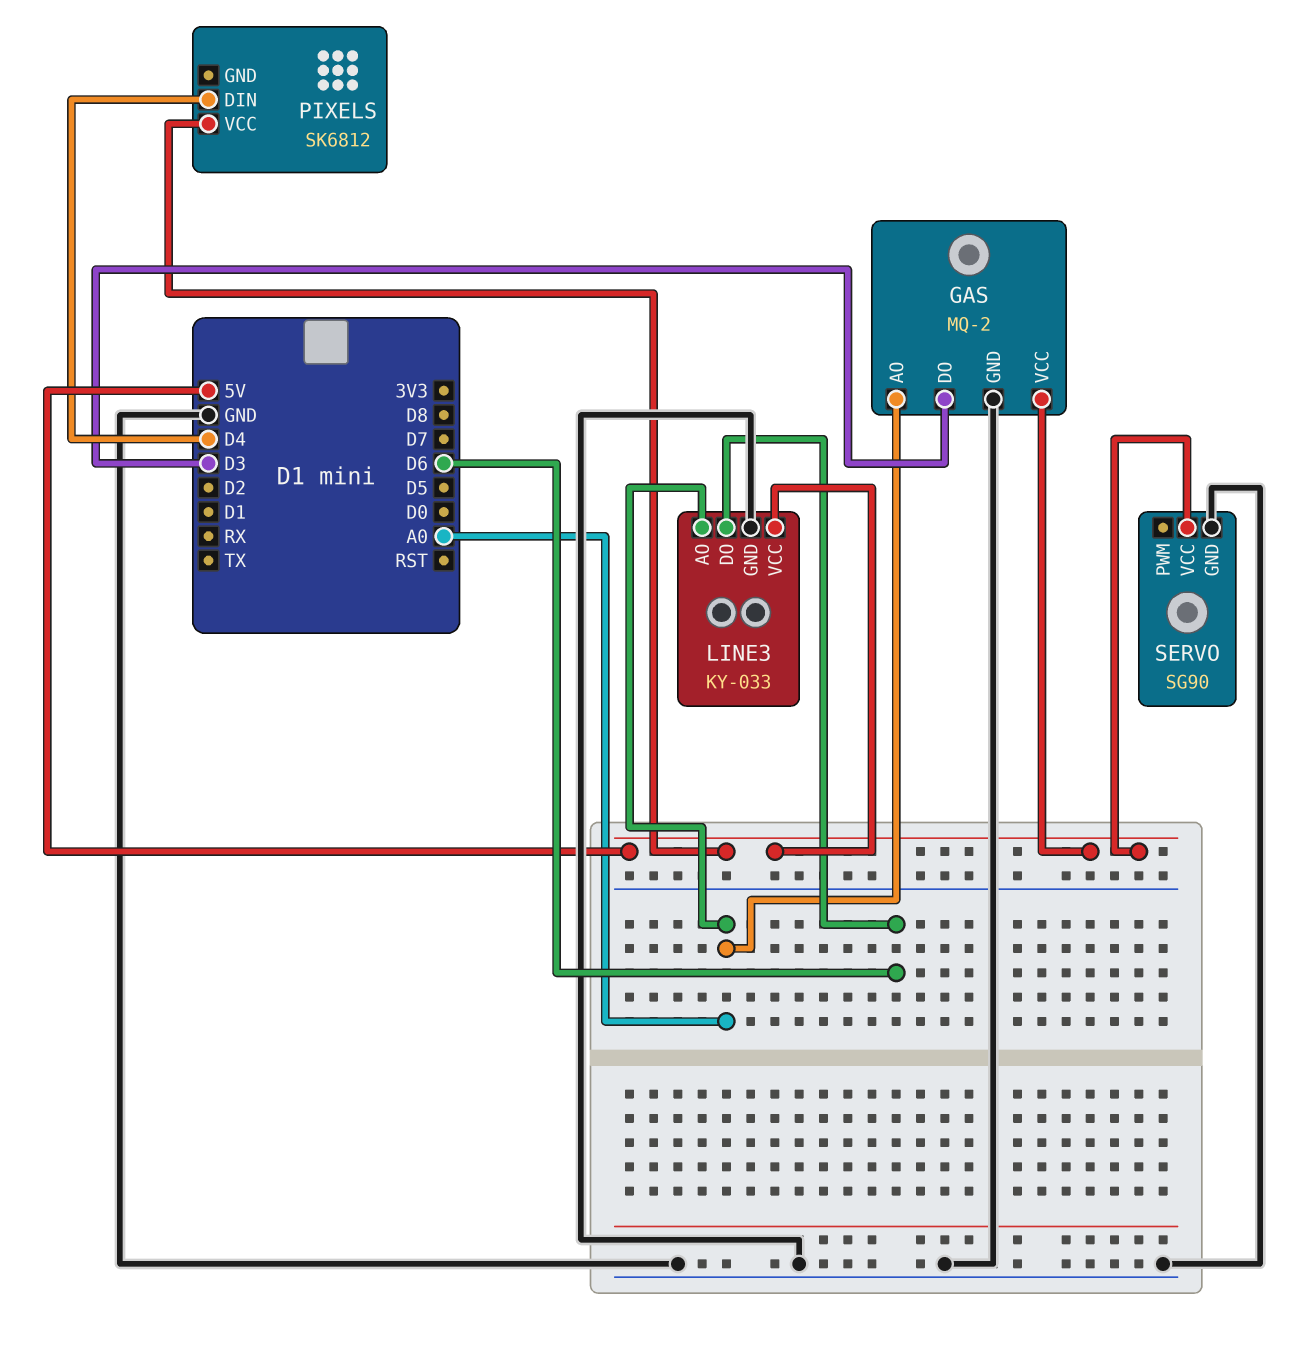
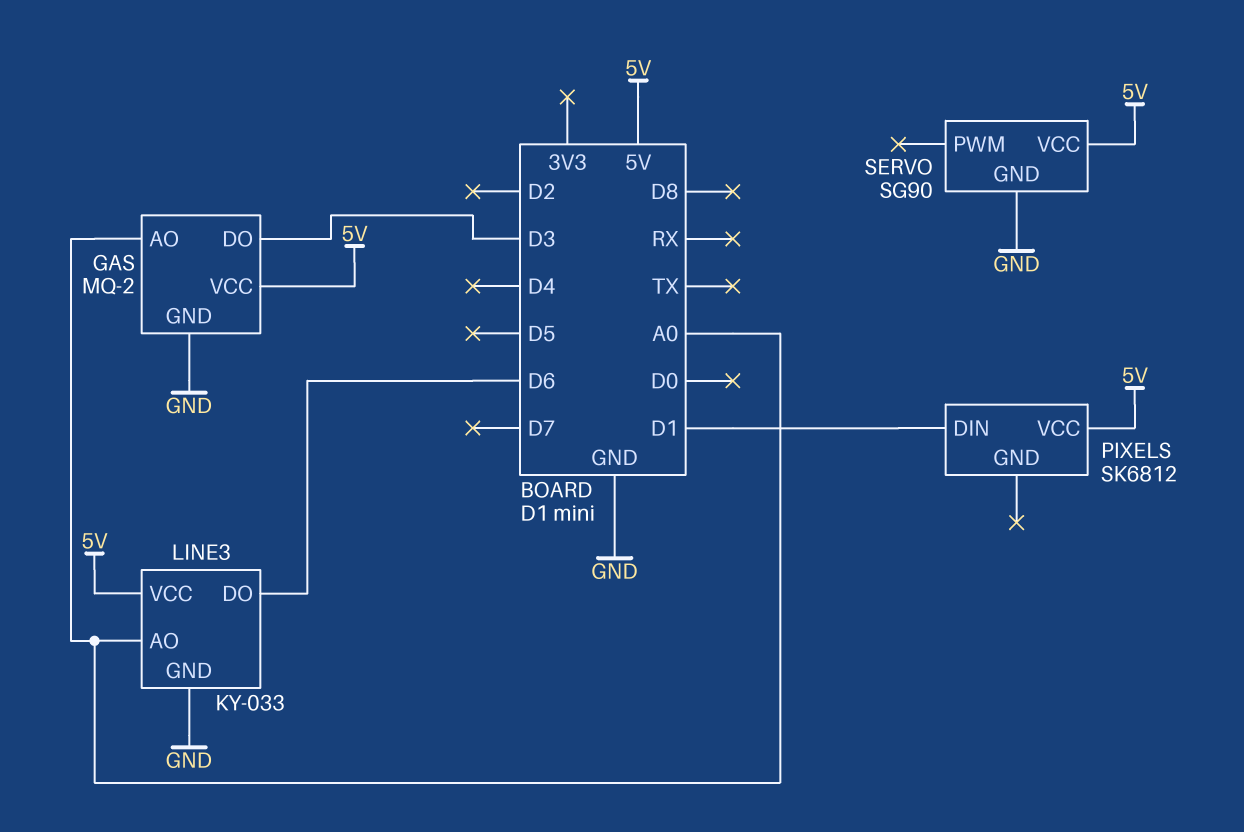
PIXELS pin DIN: D4 -> D1

